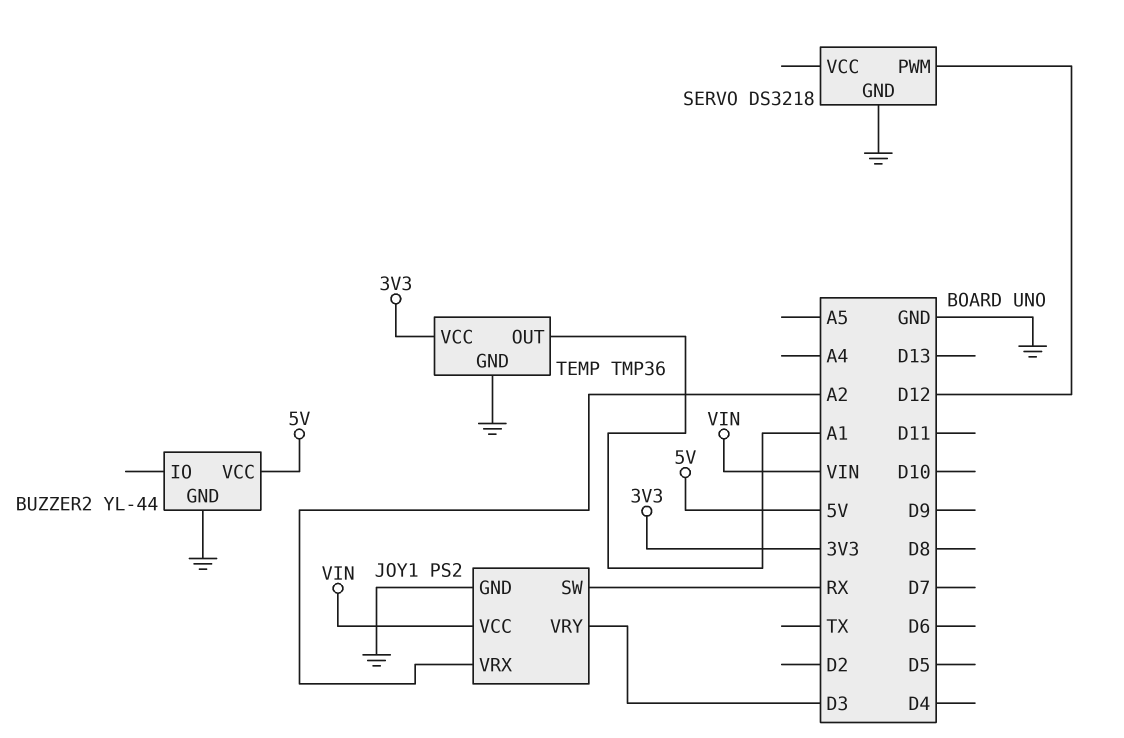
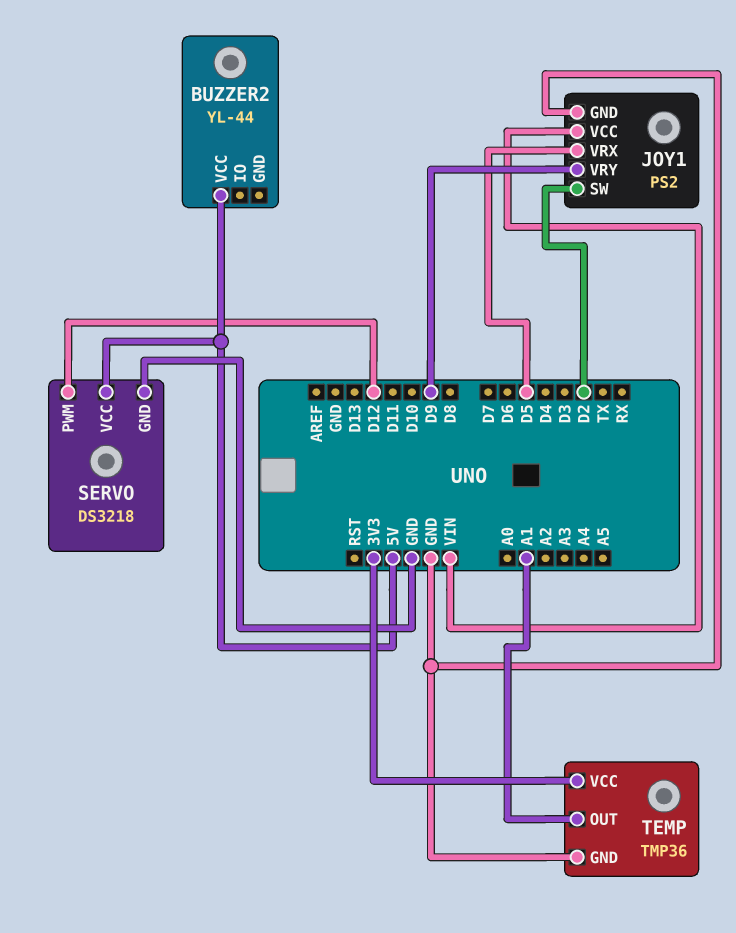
BUZZER2 pin GND: GND -> none
JOY1 pin SW: RX -> D2
JOY1 pin VRX: A2 -> D5
JOY1 pin VRY: D3 -> D9
SERVO pin VCC: none -> 5V

